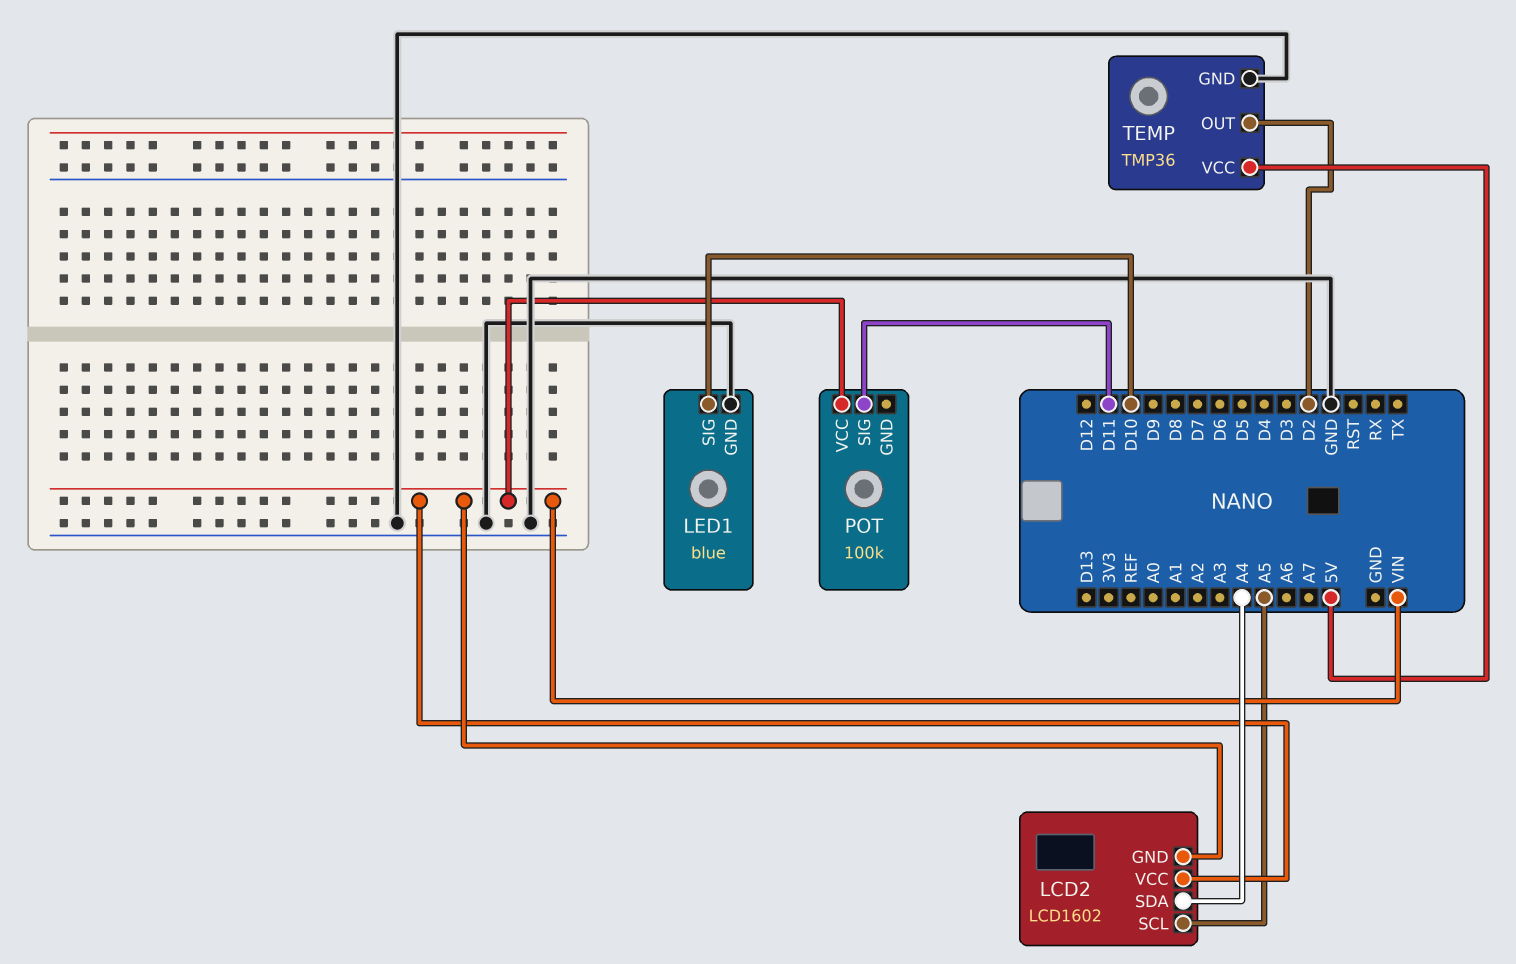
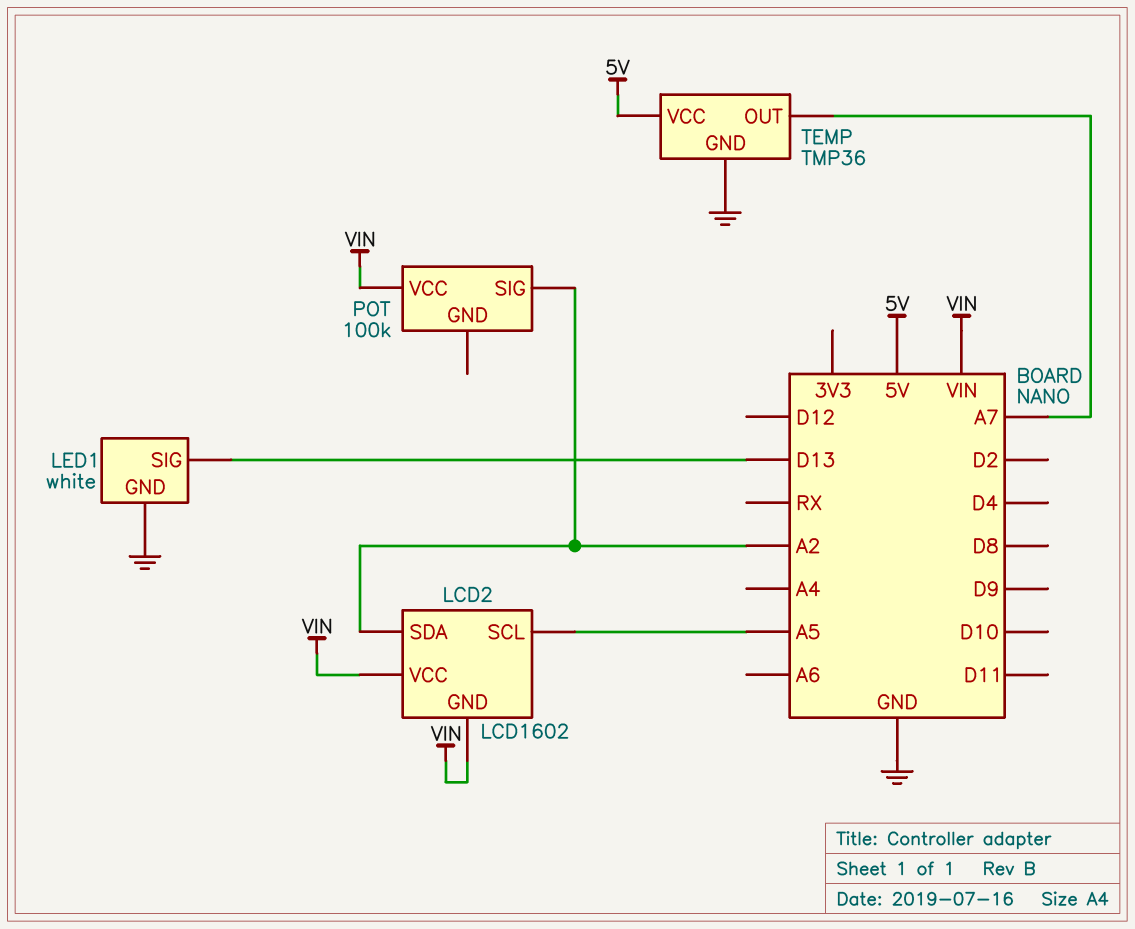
LCD2 pin SDA: A4 -> A2
LED1: blue -> white
LED1 pin SIG: D10 -> D13
POT pin SIG: D11 -> A2
TEMP pin OUT: D2 -> A7

